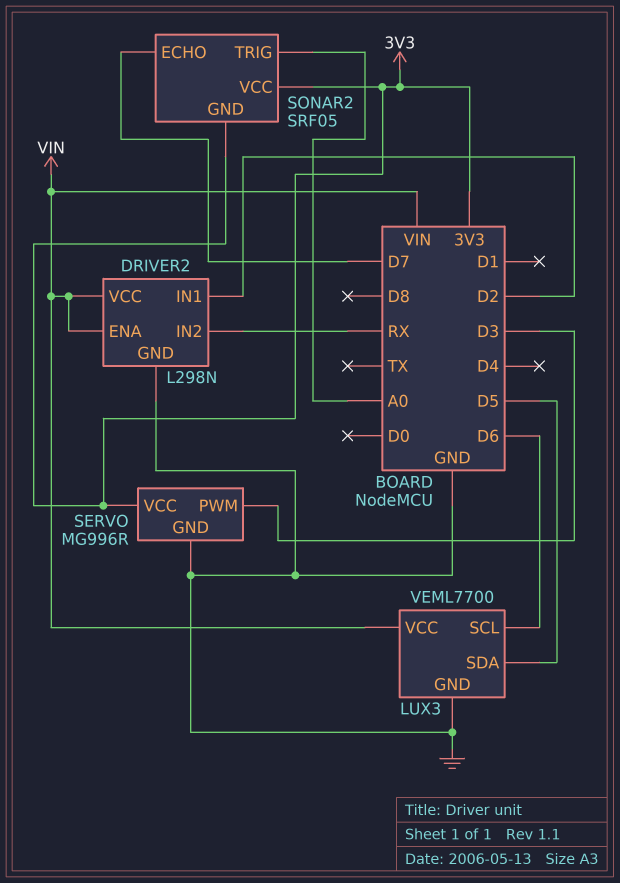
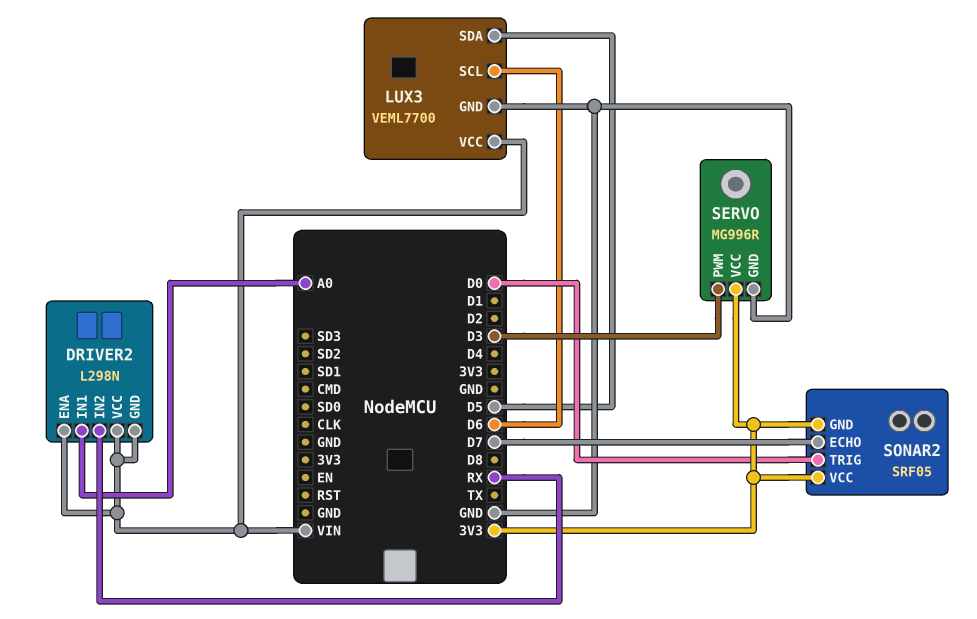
DRIVER2 pin GND: GND -> VIN
DRIVER2 pin IN1: D2 -> A0
SONAR2 pin TRIG: A0 -> D0

